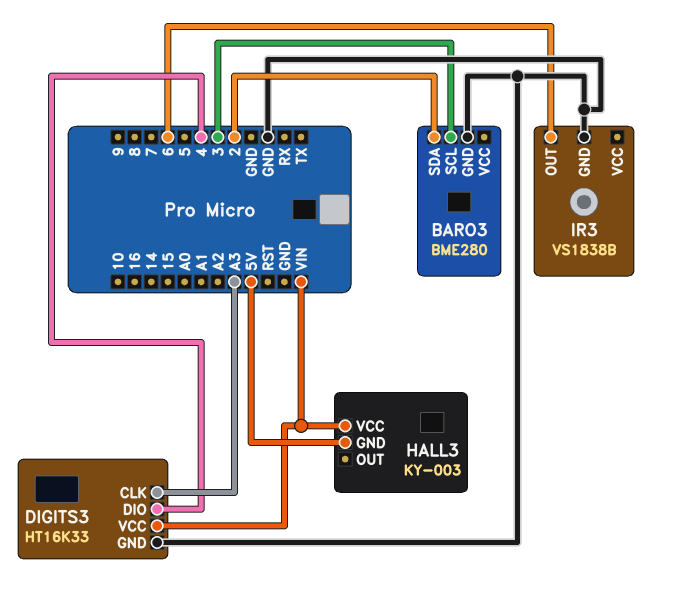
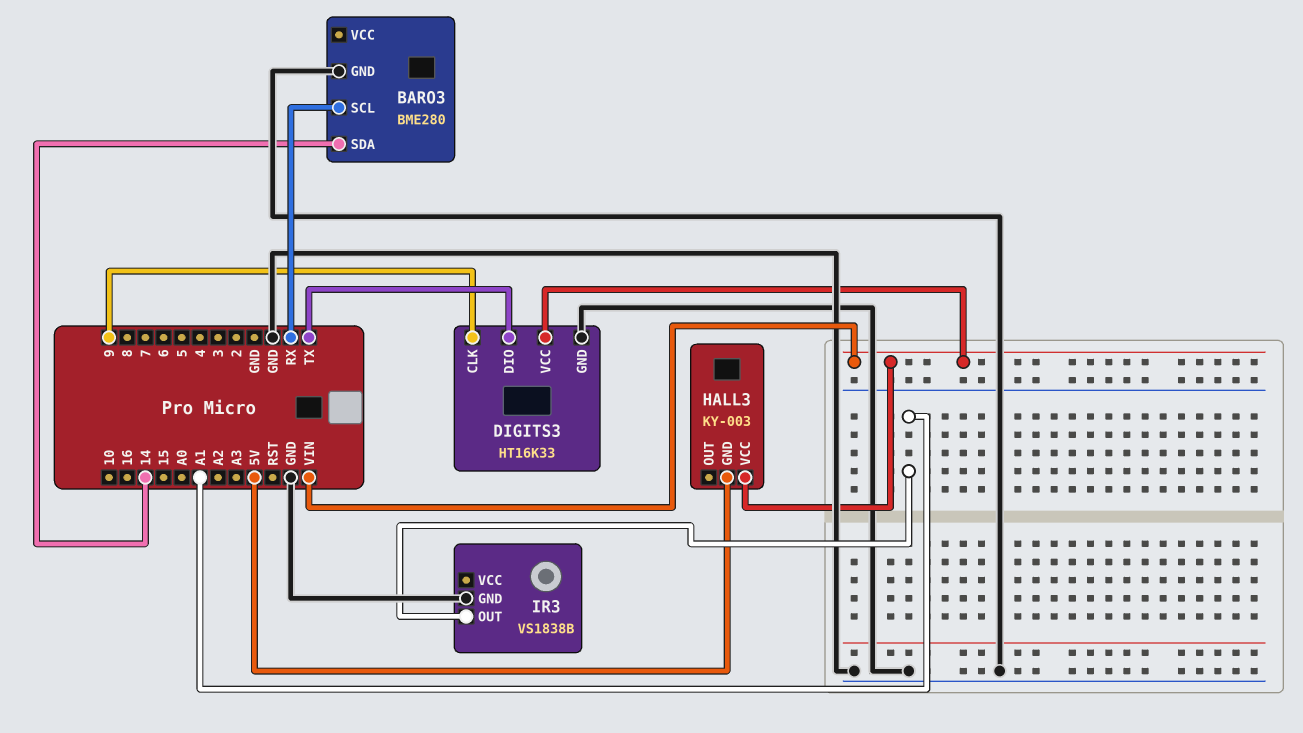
BARO3 pin SCL: 3 -> RX
BARO3 pin SDA: 2 -> 14
DIGITS3 pin CLK: A3 -> 9
DIGITS3 pin DIO: 4 -> TX
IR3 pin OUT: 6 -> A1

